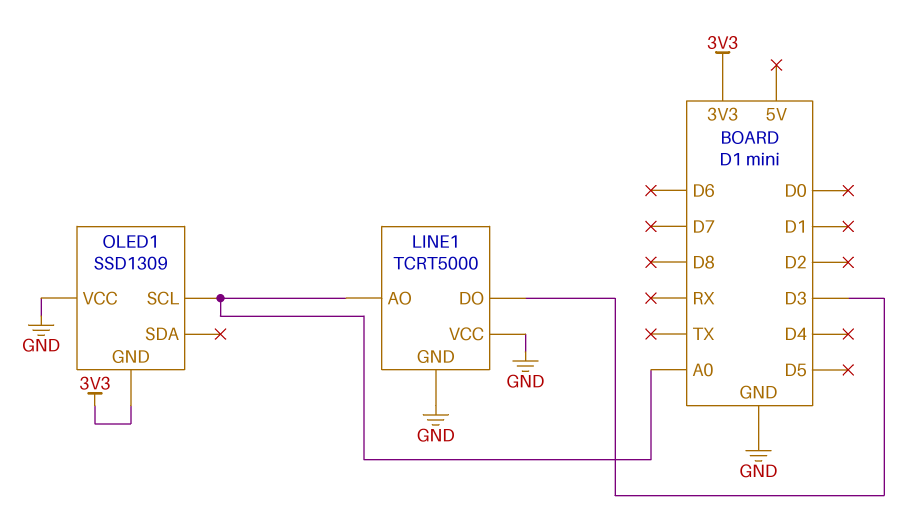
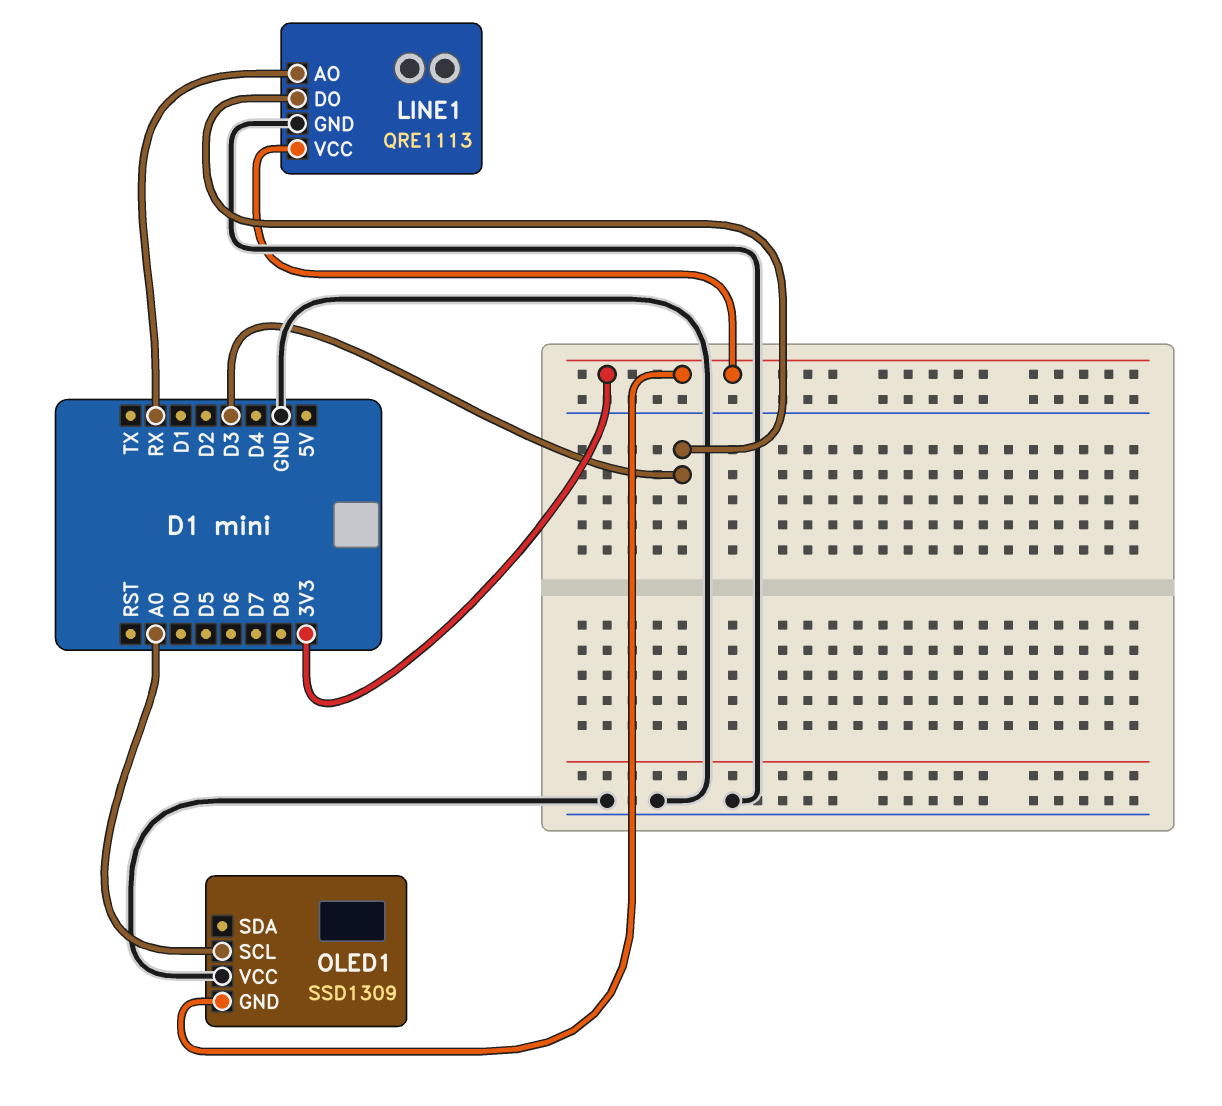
LINE1: TCRT5000 -> QRE1113
LINE1 pin AO: A0 -> RX
LINE1 pin VCC: GND -> 3V3

